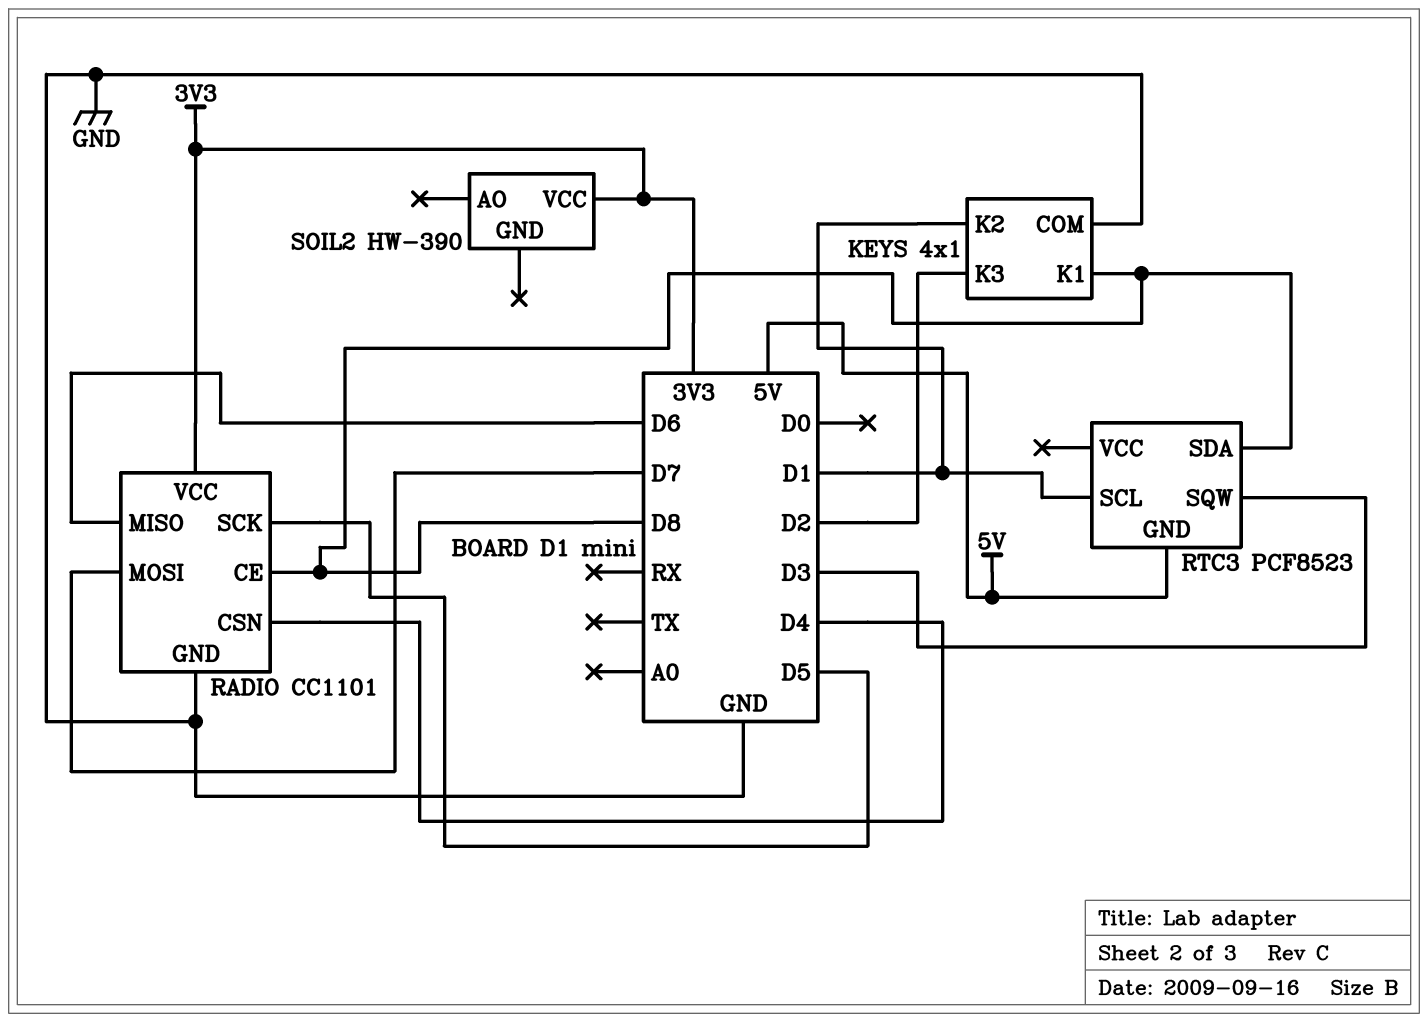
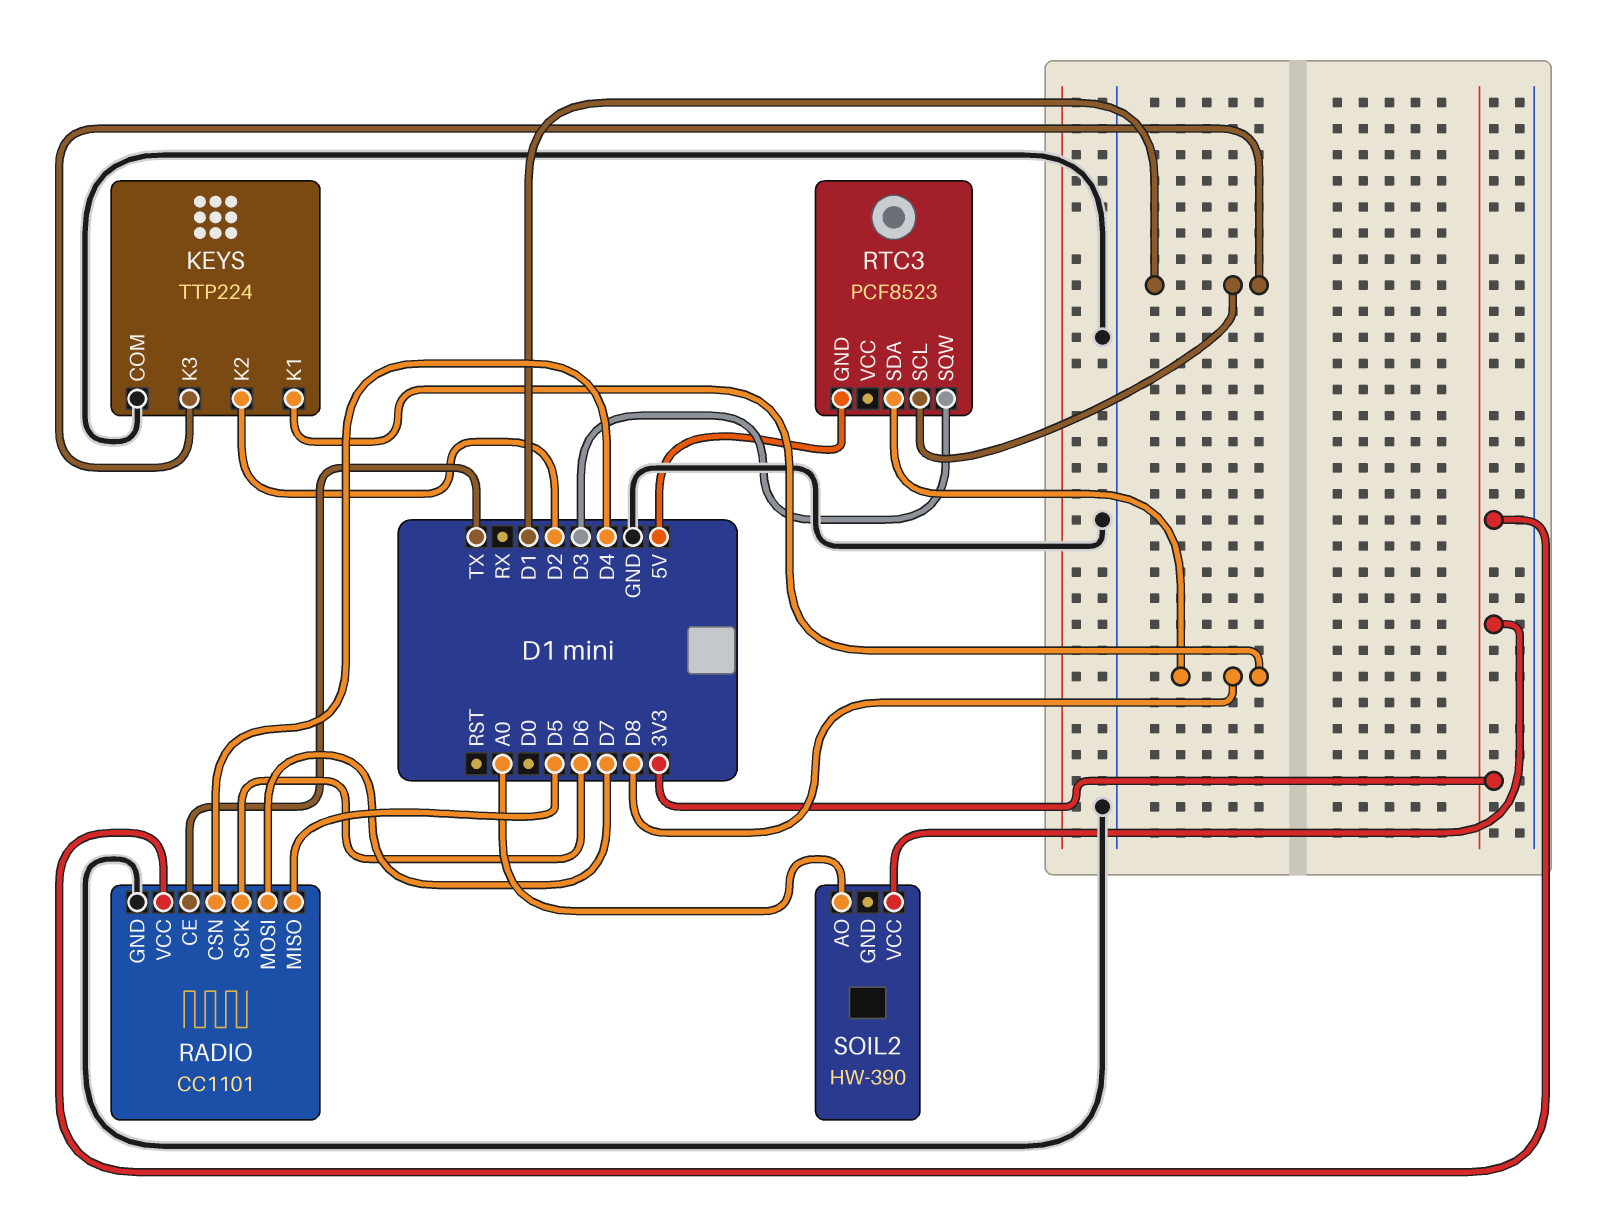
KEYS: 4x1 -> TTP224
KEYS pin K2: D1 -> D2
KEYS pin K3: D2 -> D1
RADIO pin CE: D8 -> TX
RADIO pin MISO: D6 -> D5
RADIO pin SCK: D5 -> D6
SOIL2 pin AO: none -> A0

